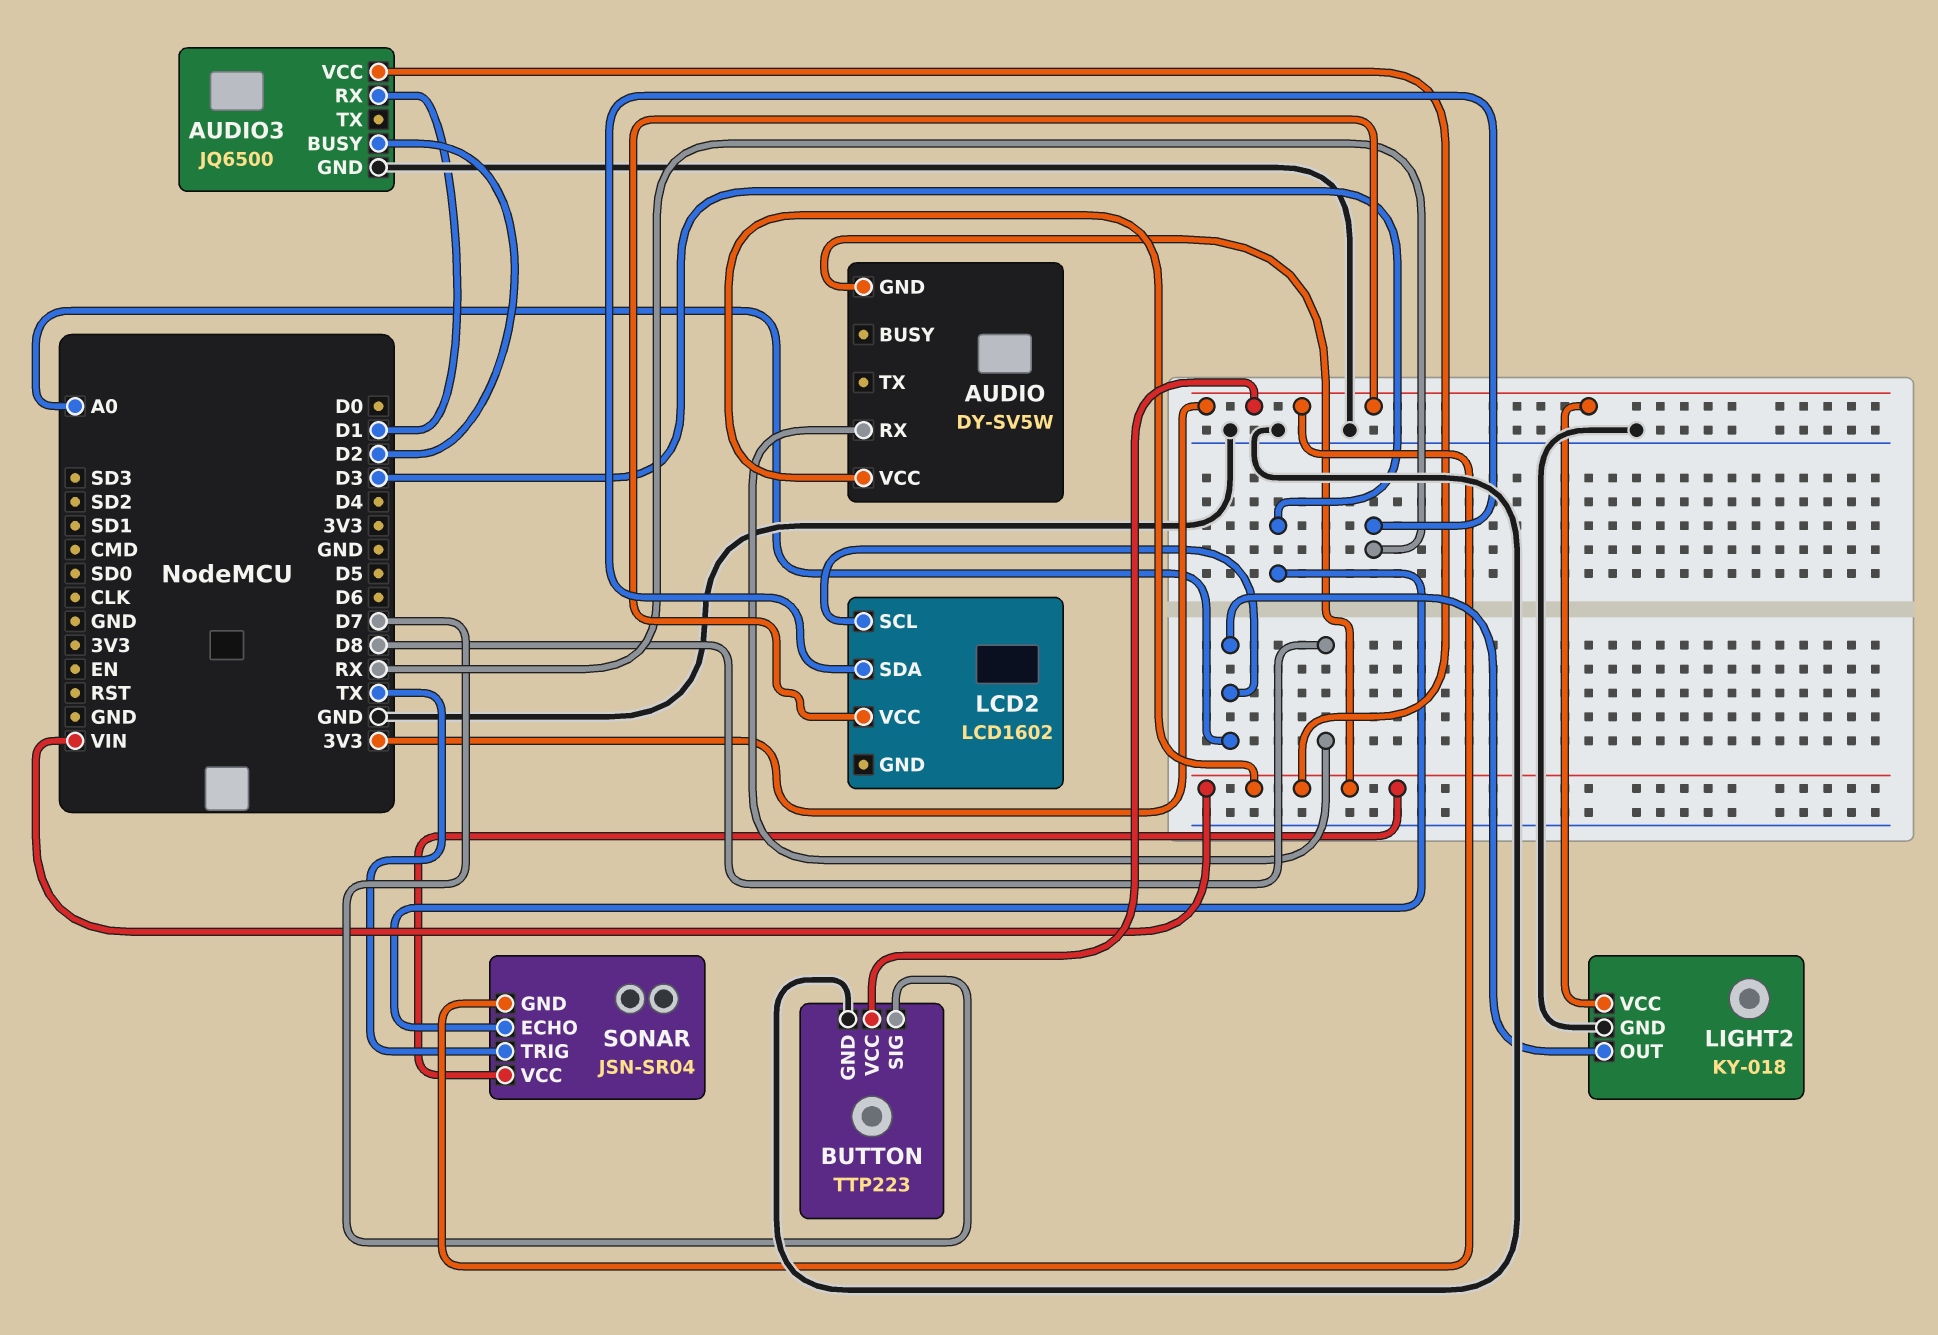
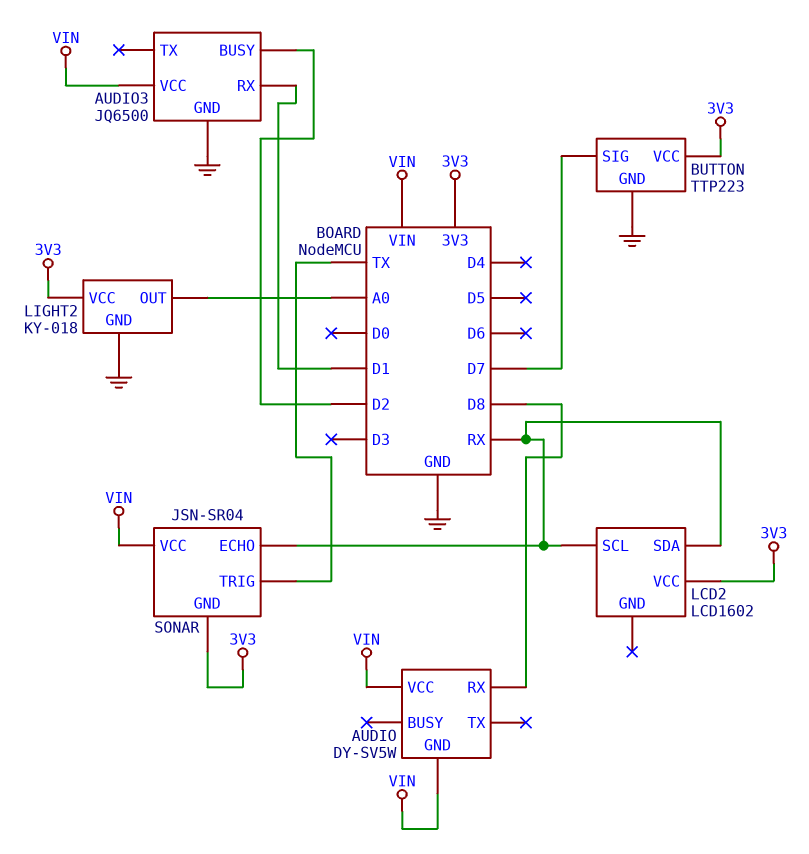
LCD2 pin SCL: A0 -> RX
SONAR pin ECHO: D3 -> RX

